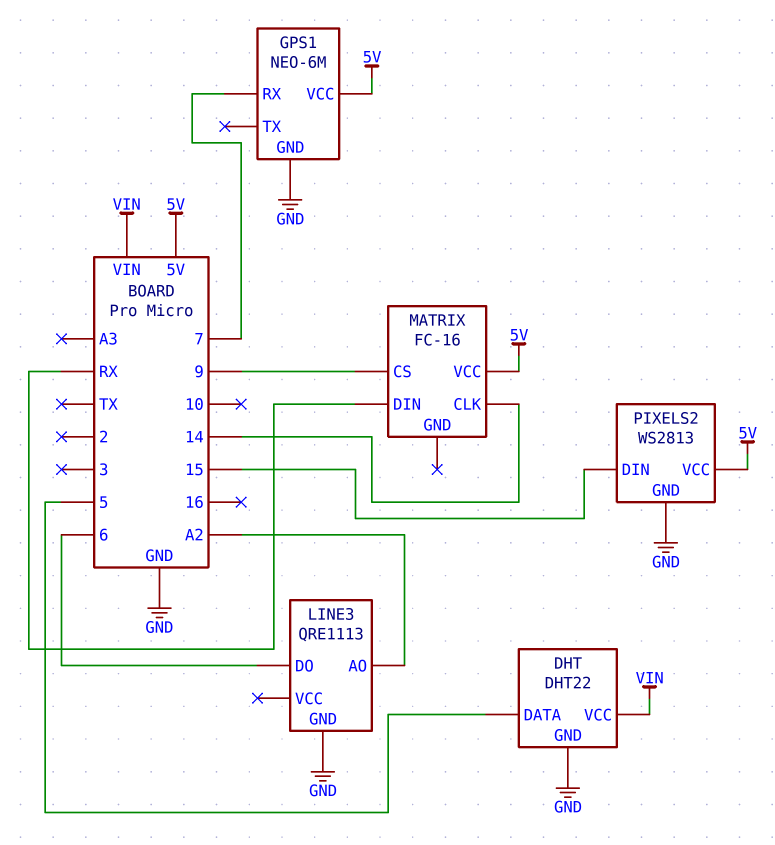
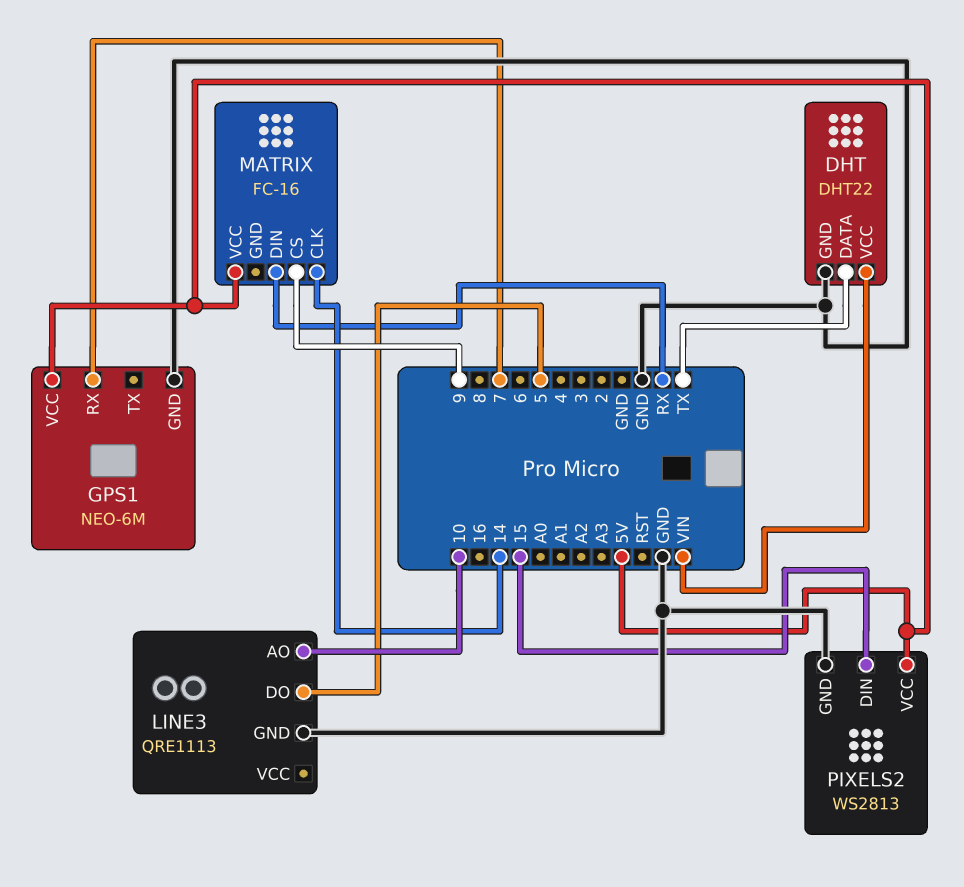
DHT pin DATA: 5 -> TX
LINE3 pin AO: A2 -> 10
LINE3 pin DO: 6 -> 5

